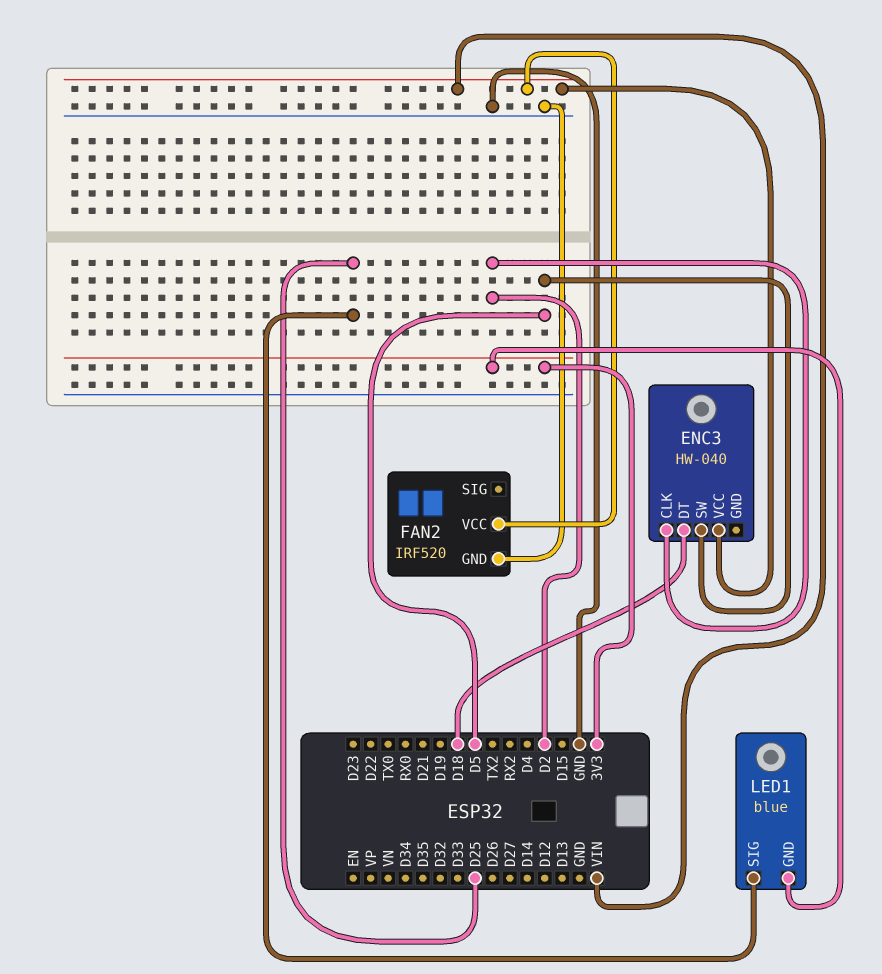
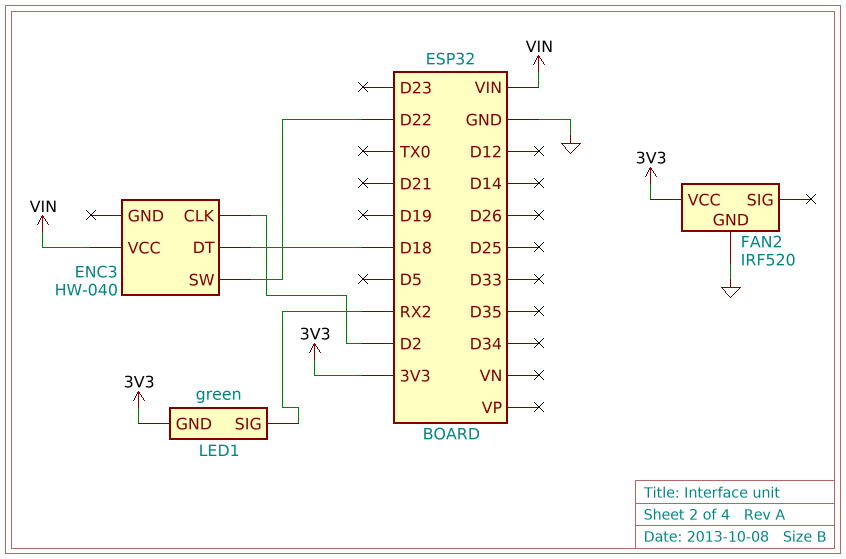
ENC3 pin SW: D5 -> D22
FAN2 pin VCC: VIN -> 3V3
LED1: blue -> green
LED1 pin SIG: D25 -> RX2

